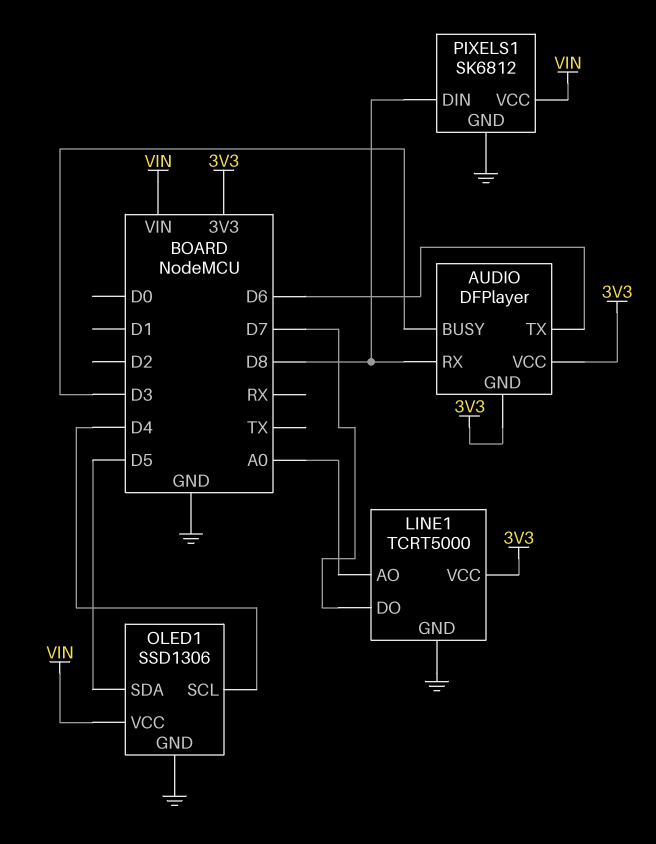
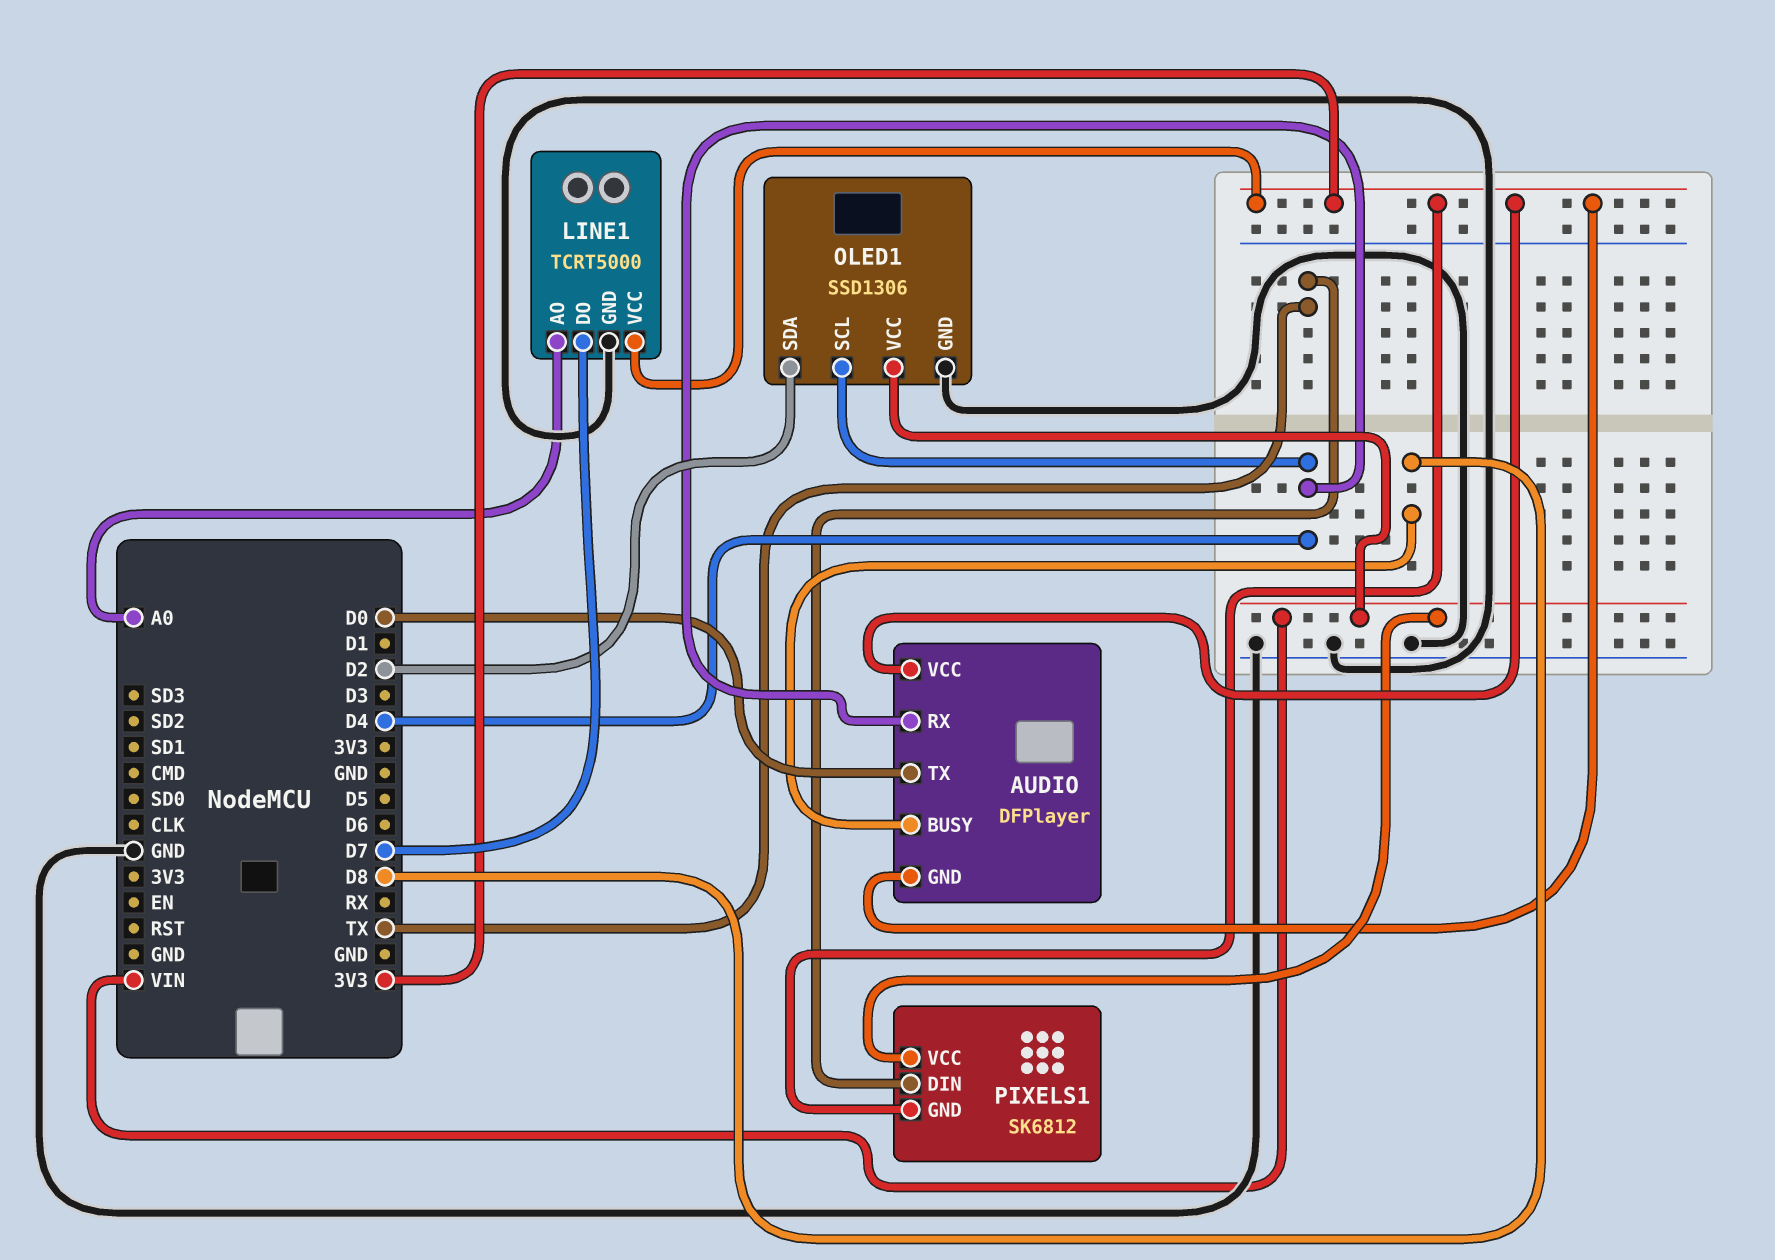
AUDIO pin BUSY: D3 -> D8
AUDIO pin RX: D8 -> D4
AUDIO pin TX: D6 -> D0
OLED1 pin SDA: D5 -> D2
PIXELS1 pin DIN: D8 -> TX
PIXELS1 pin GND: GND -> 3V3

